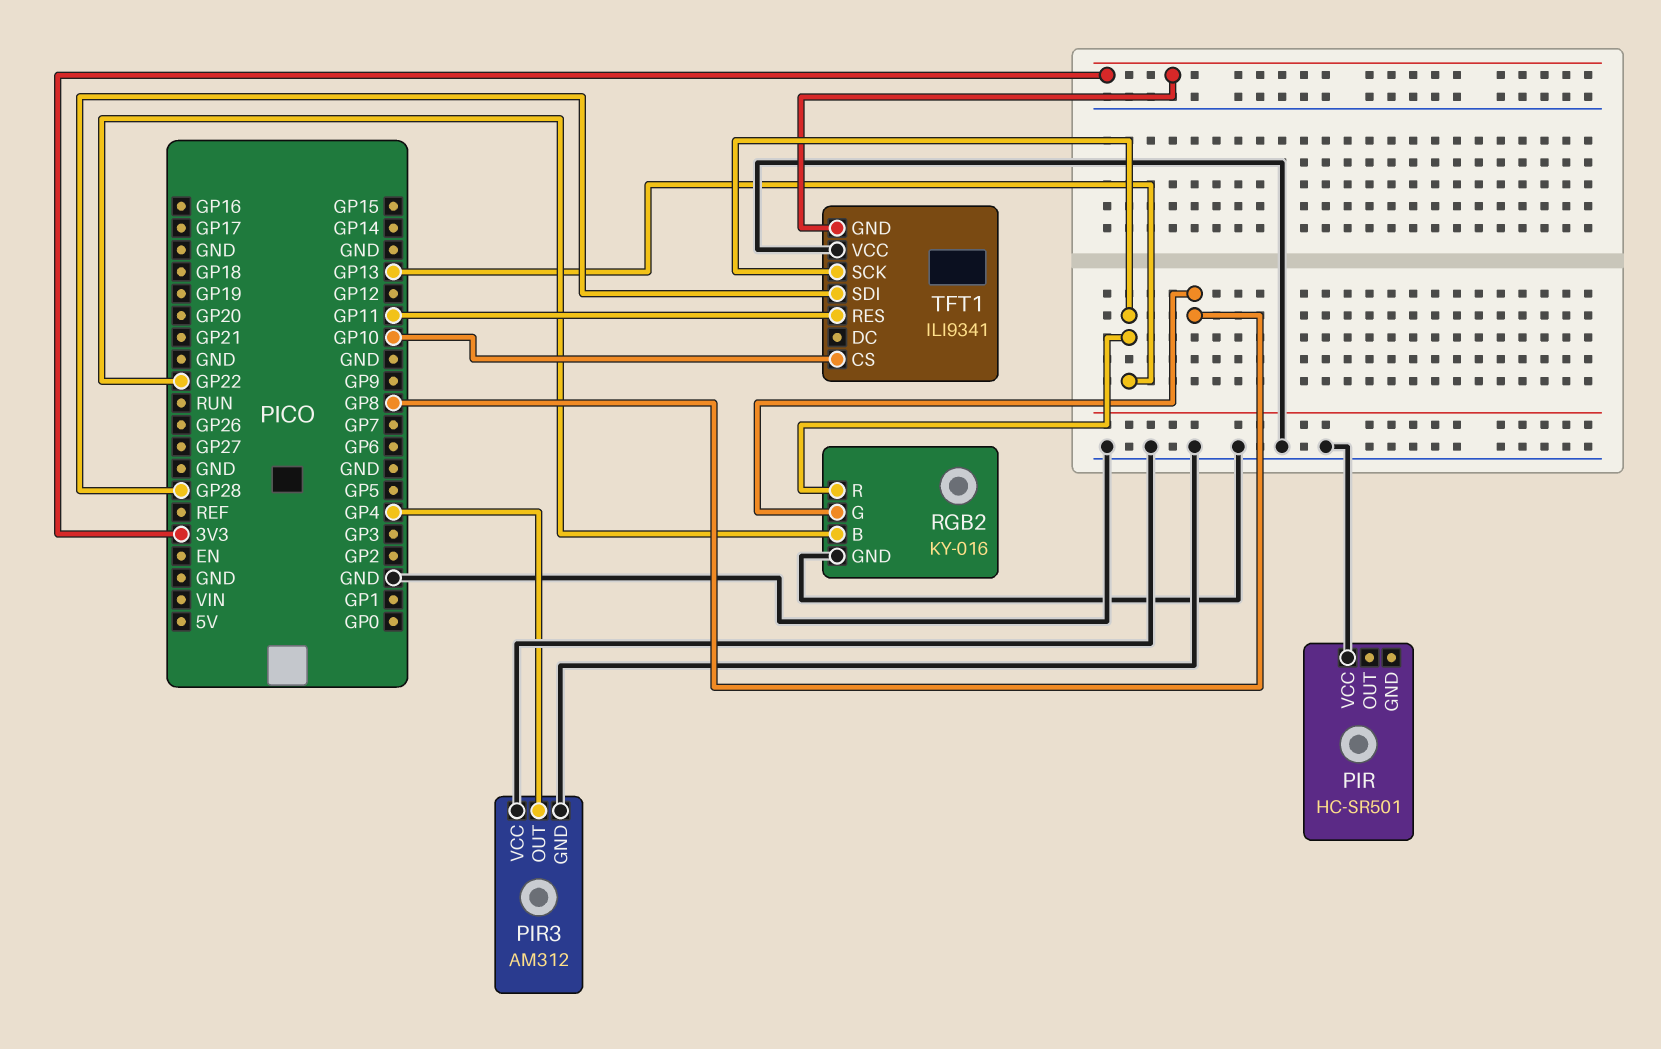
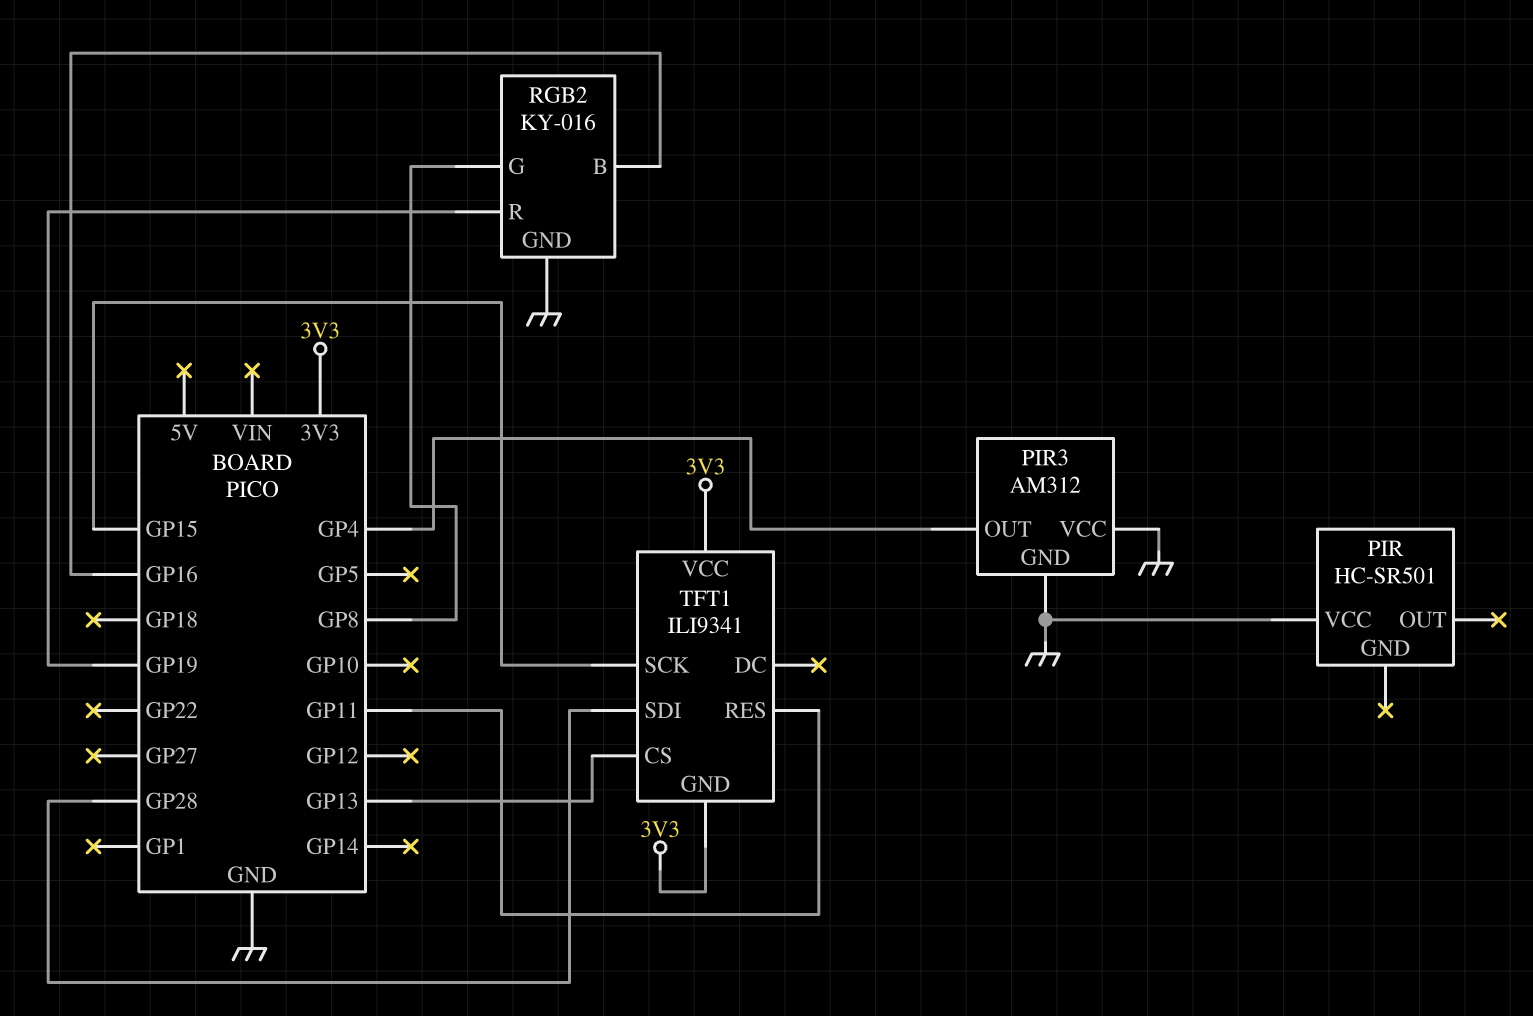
RGB2 pin B: GP22 -> GP16
RGB2 pin R: GP13 -> GP19
TFT1 pin CS: GP10 -> GP13
TFT1 pin SCK: GP13 -> GP15
TFT1 pin VCC: GND -> 3V3

